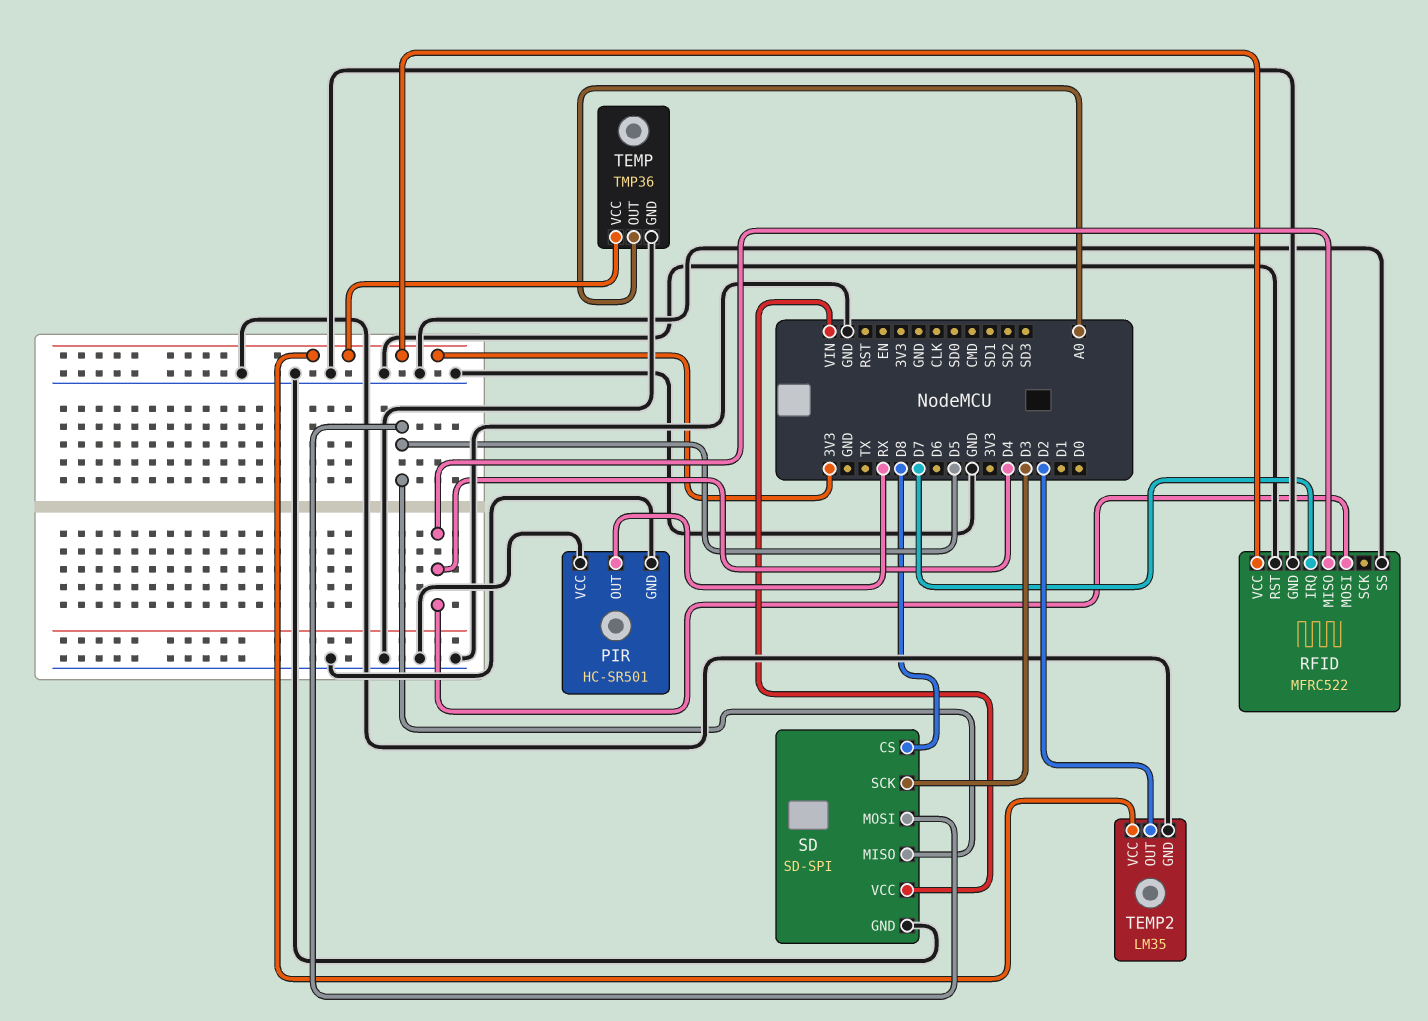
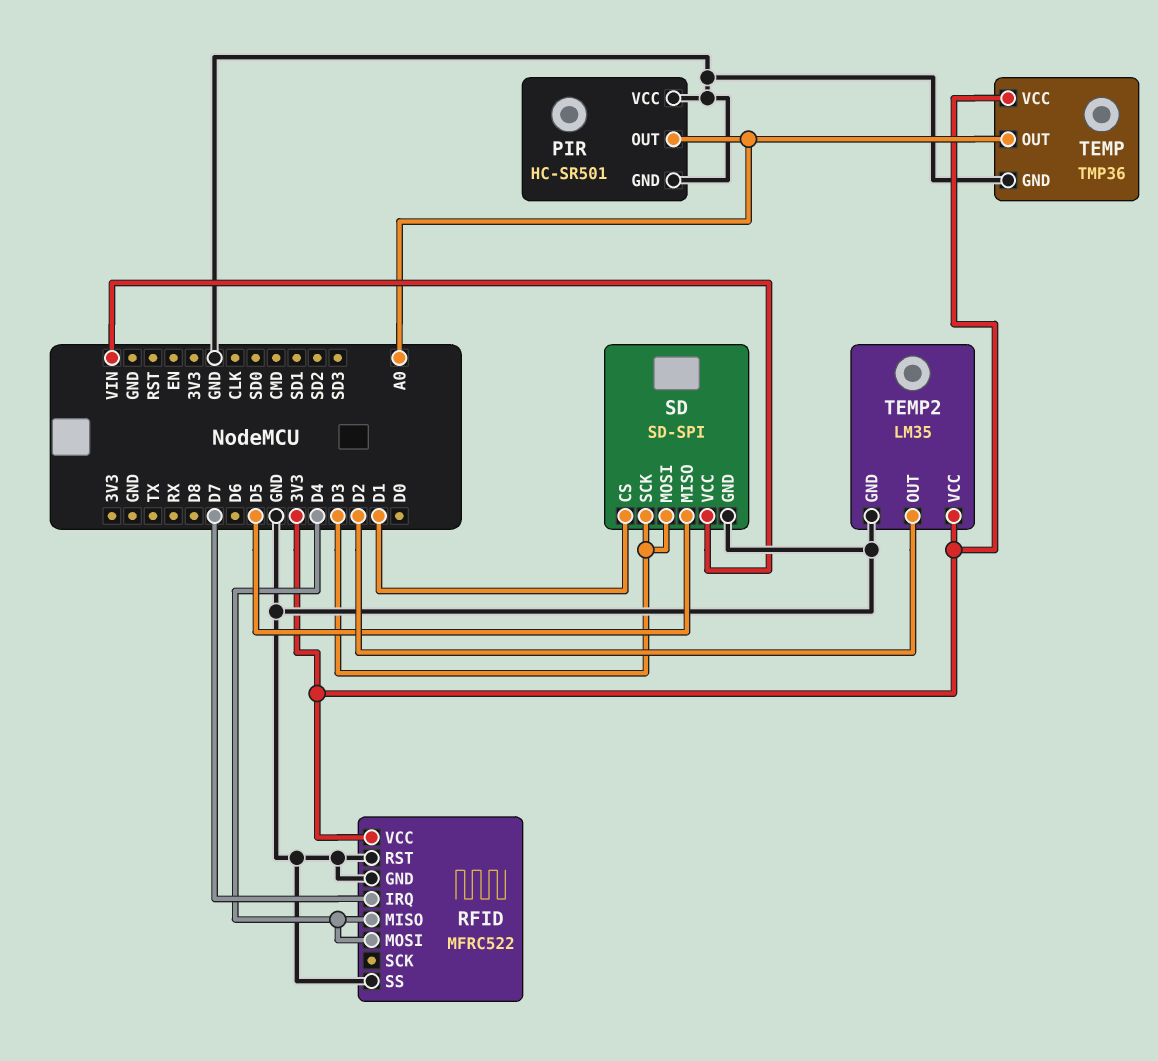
PIR pin OUT: RX -> A0
SD pin CS: D8 -> D1
SD pin MOSI: D5 -> D3

